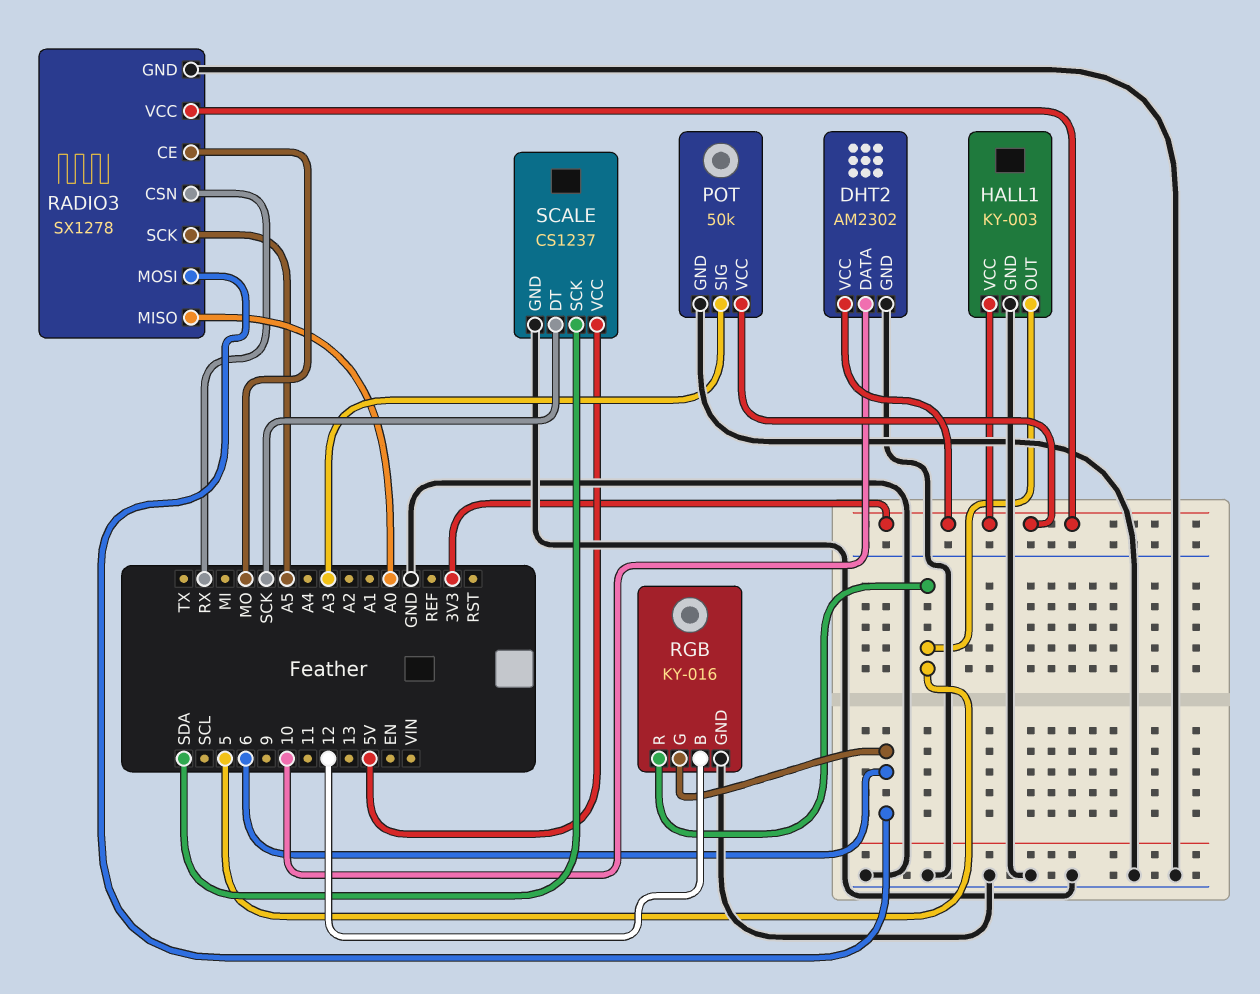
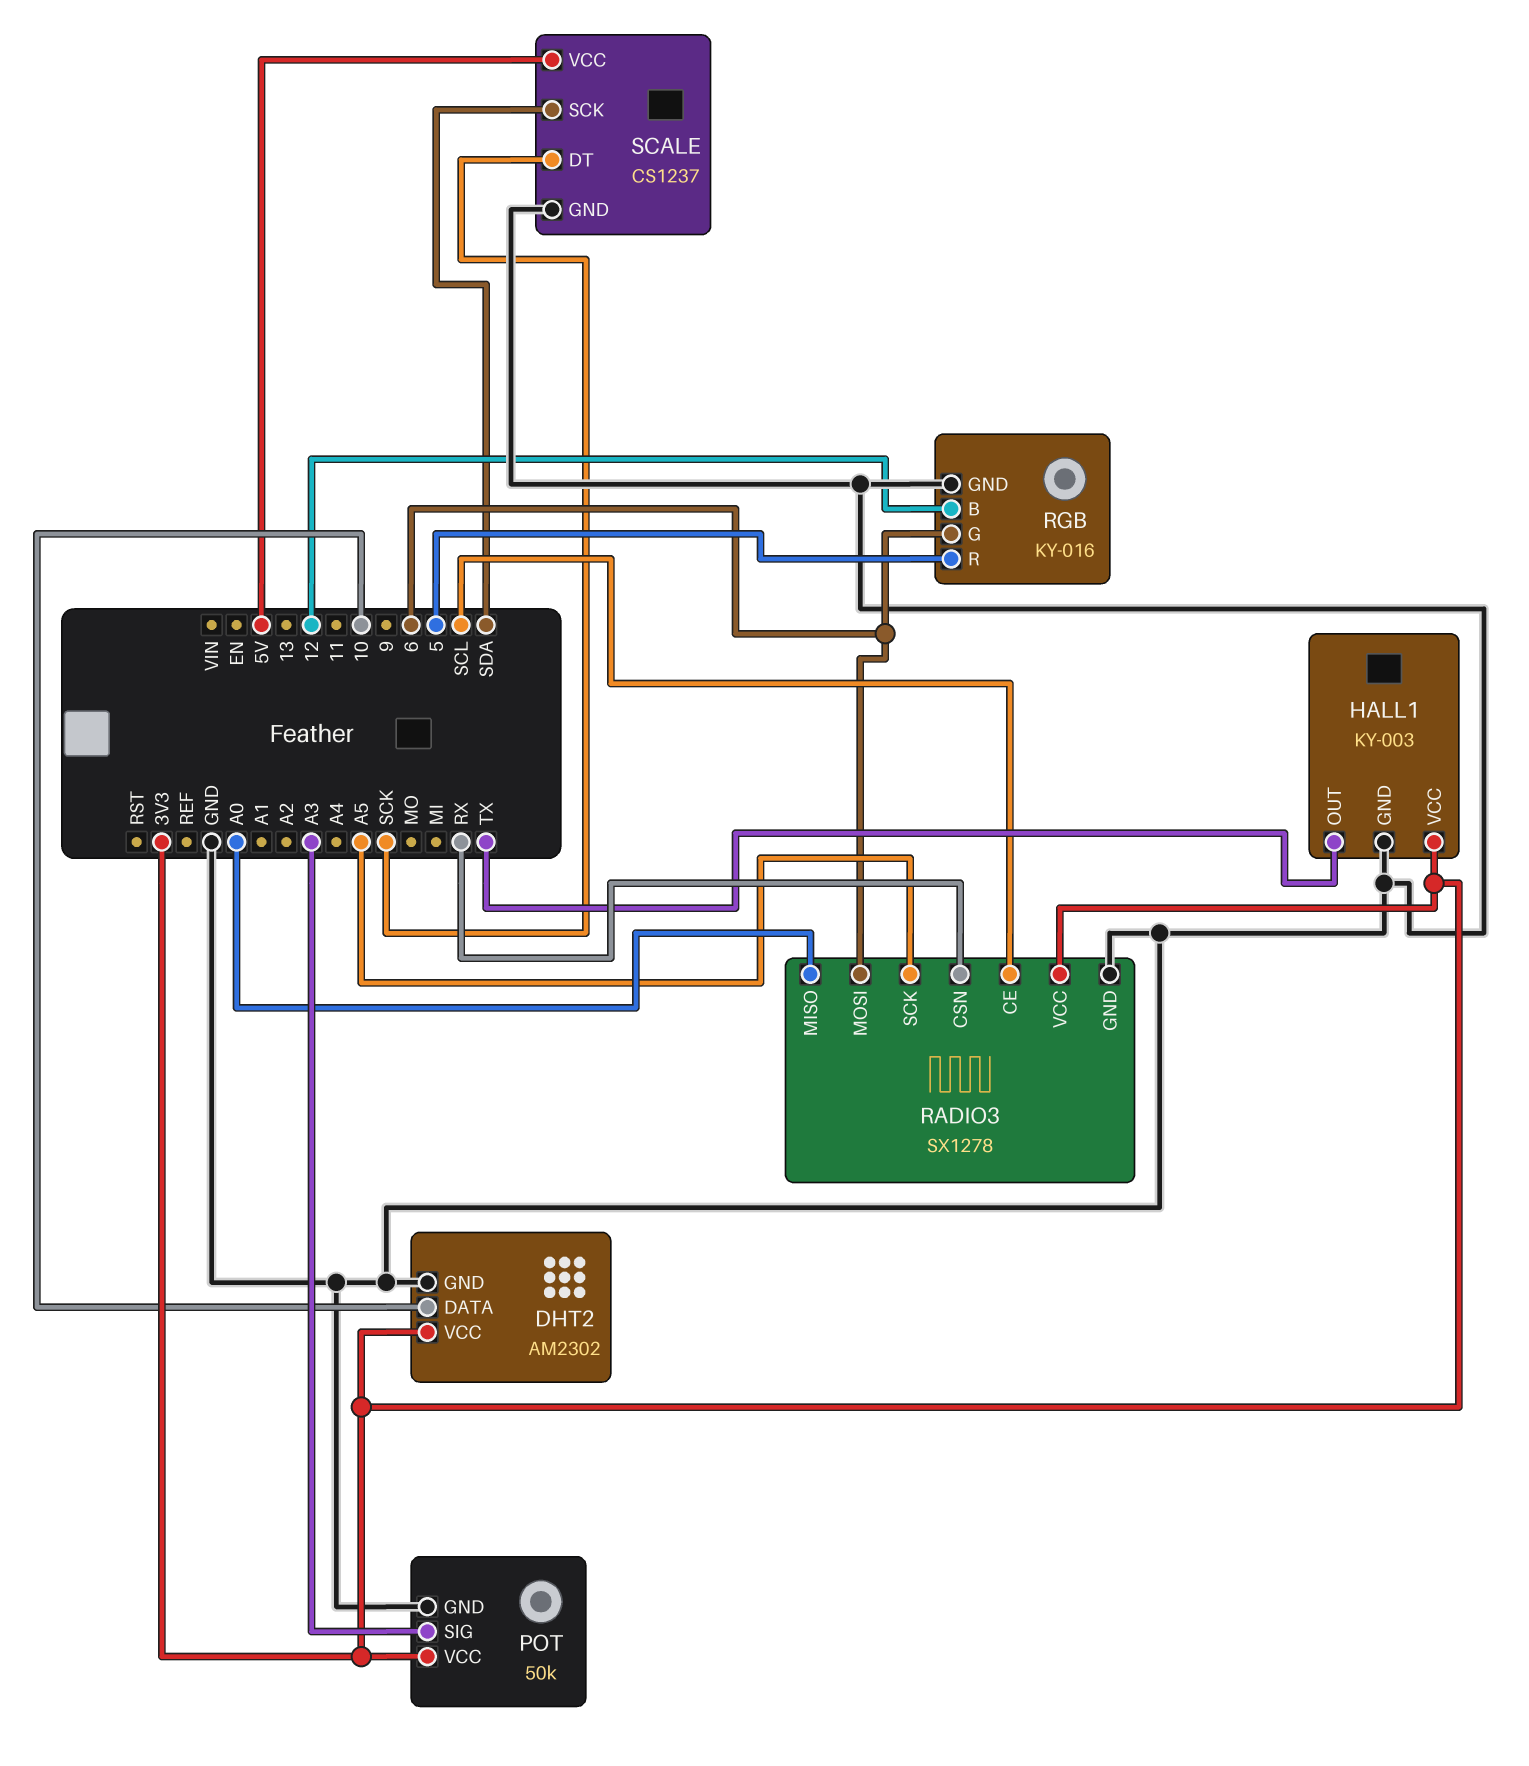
HALL1 pin OUT: 5 -> TX
RADIO3 pin CE: MO -> SCL

